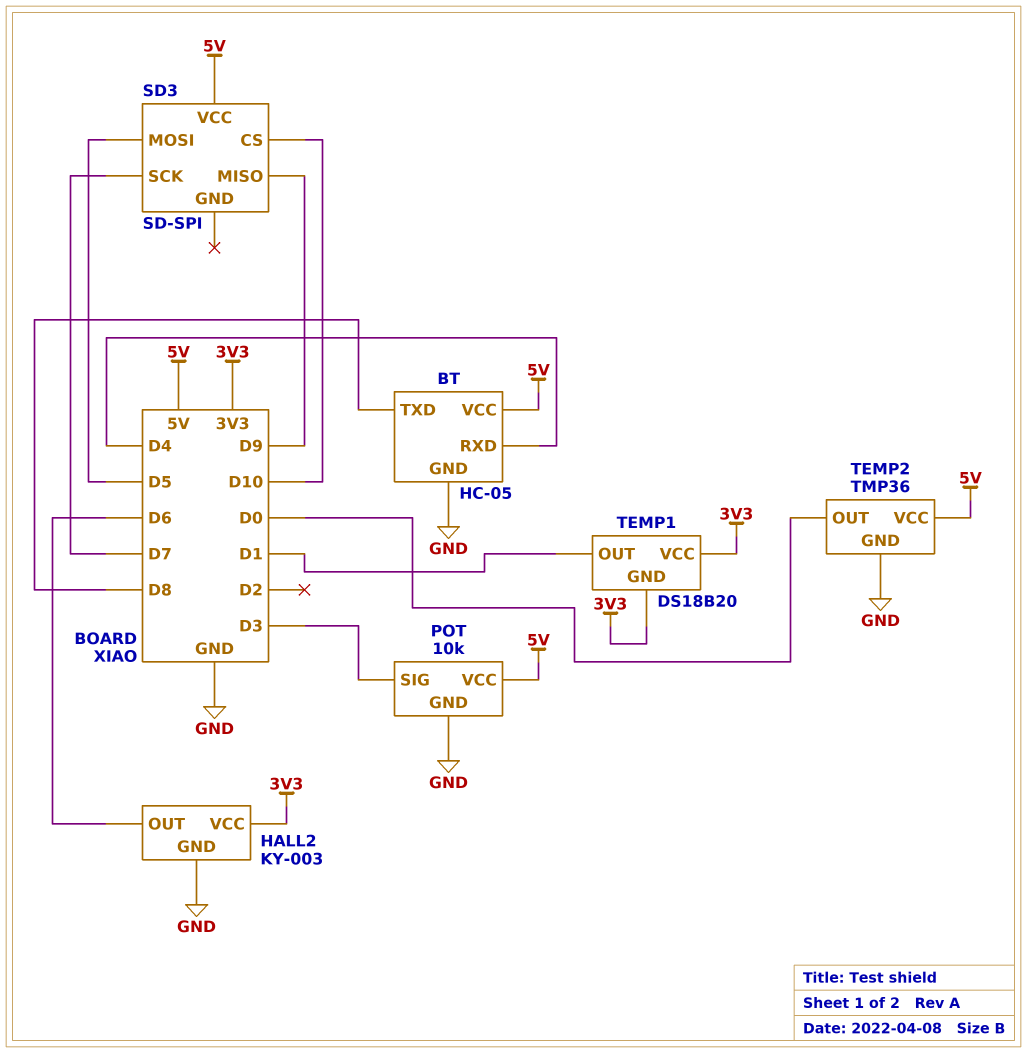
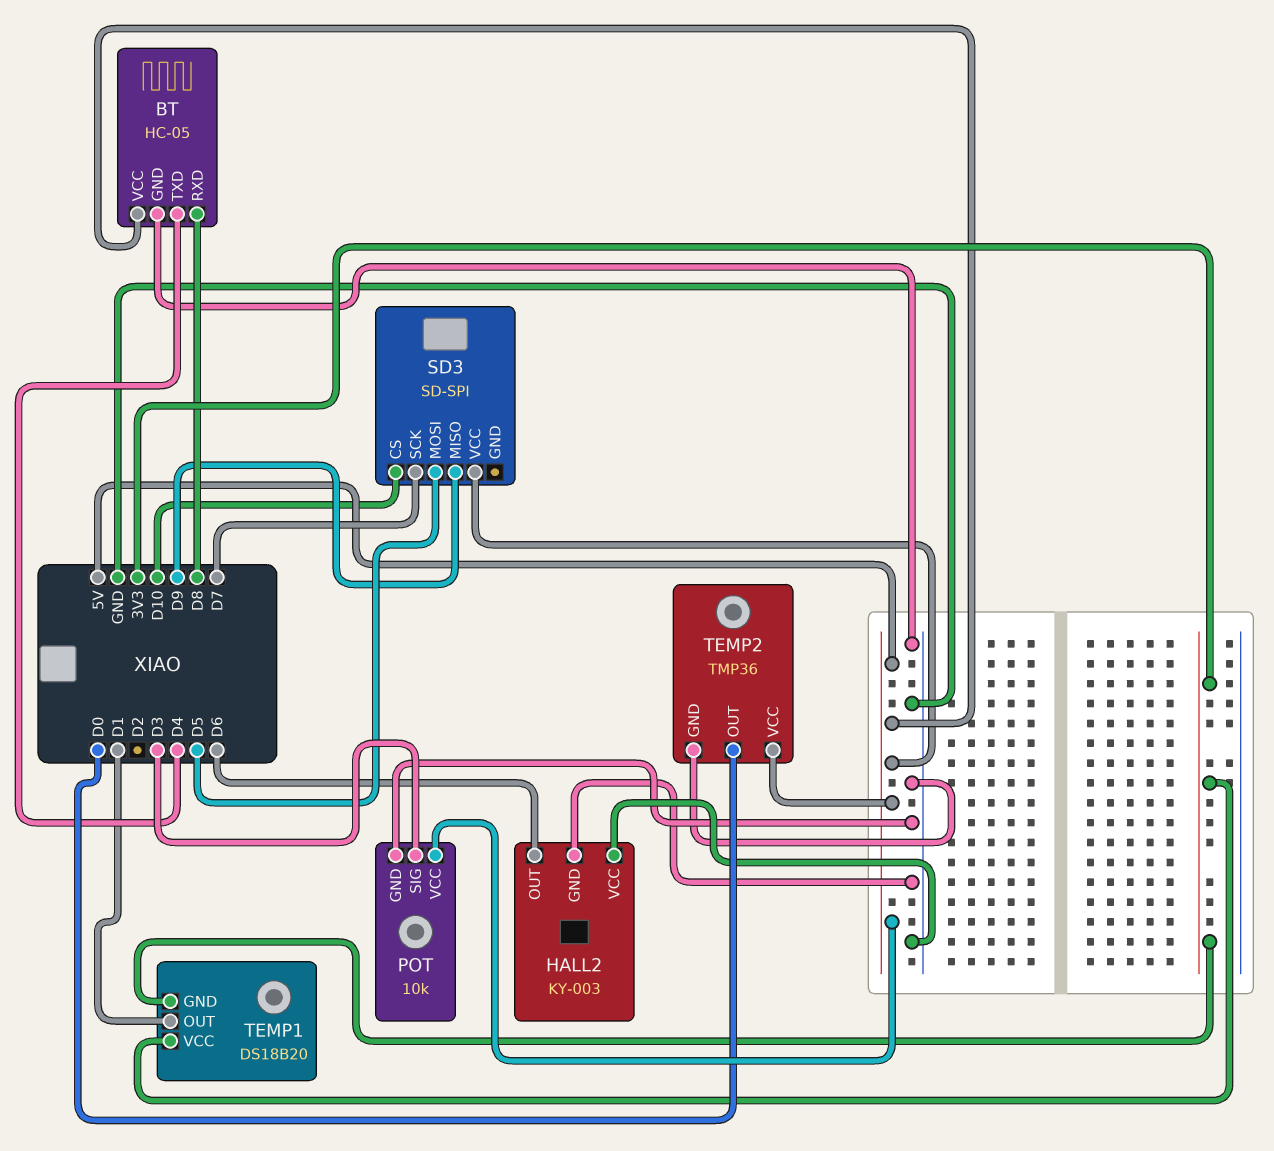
BT pin RXD: D4 -> D8
BT pin TXD: D8 -> D4
HALL2 pin VCC: 3V3 -> GND

